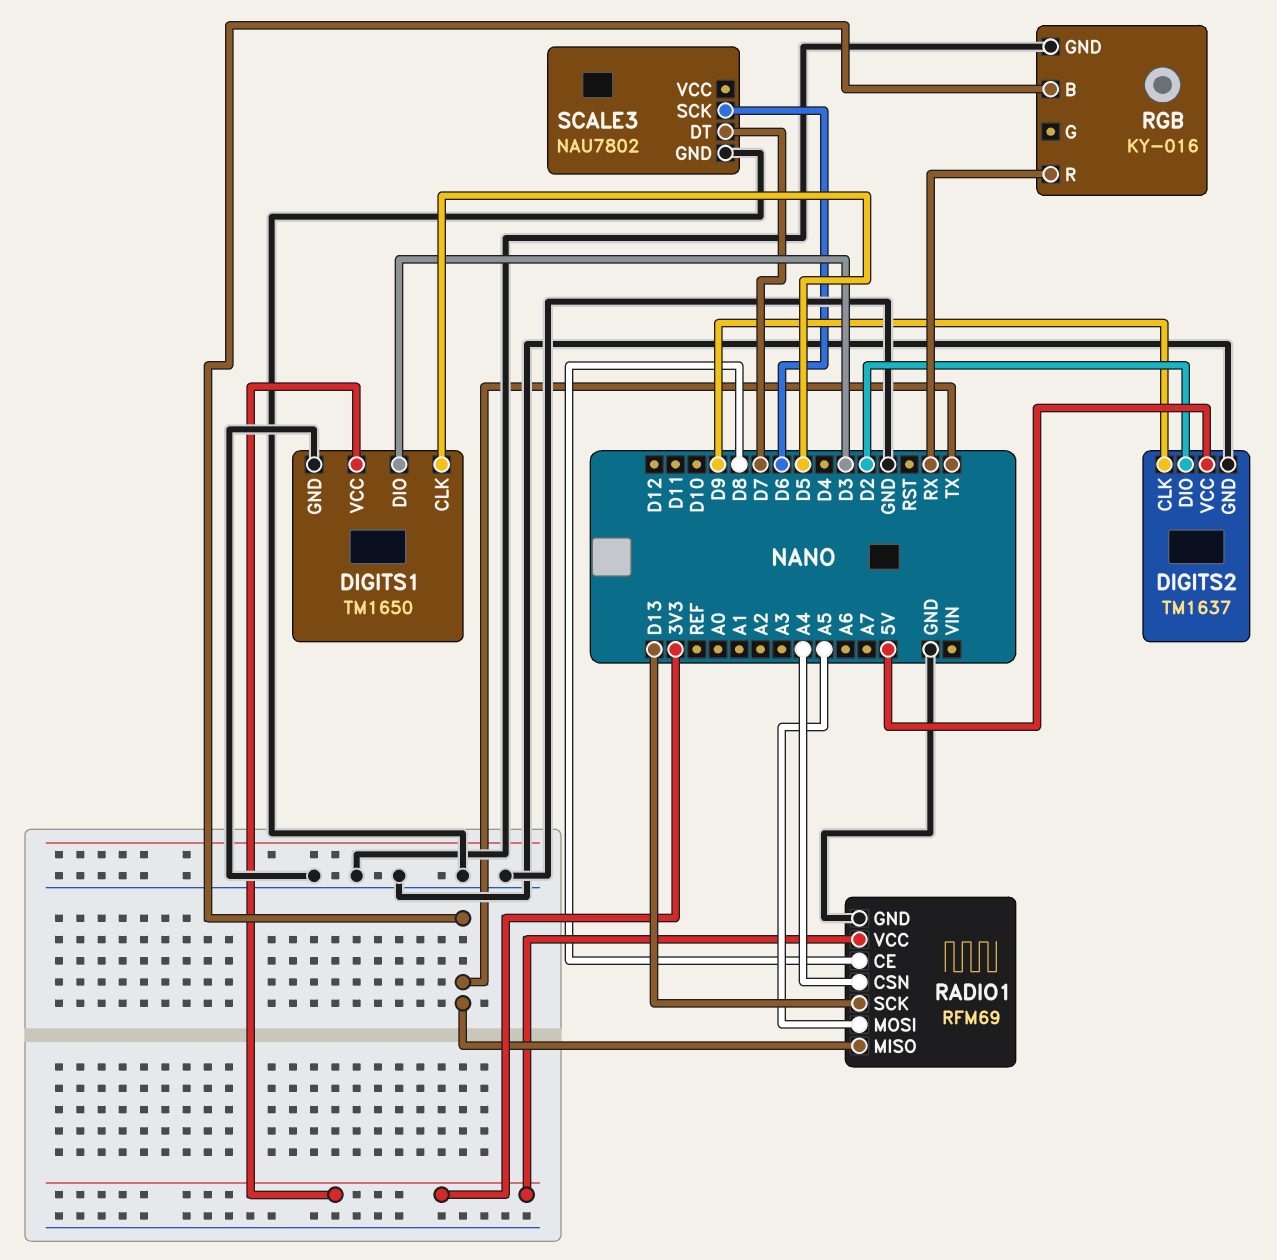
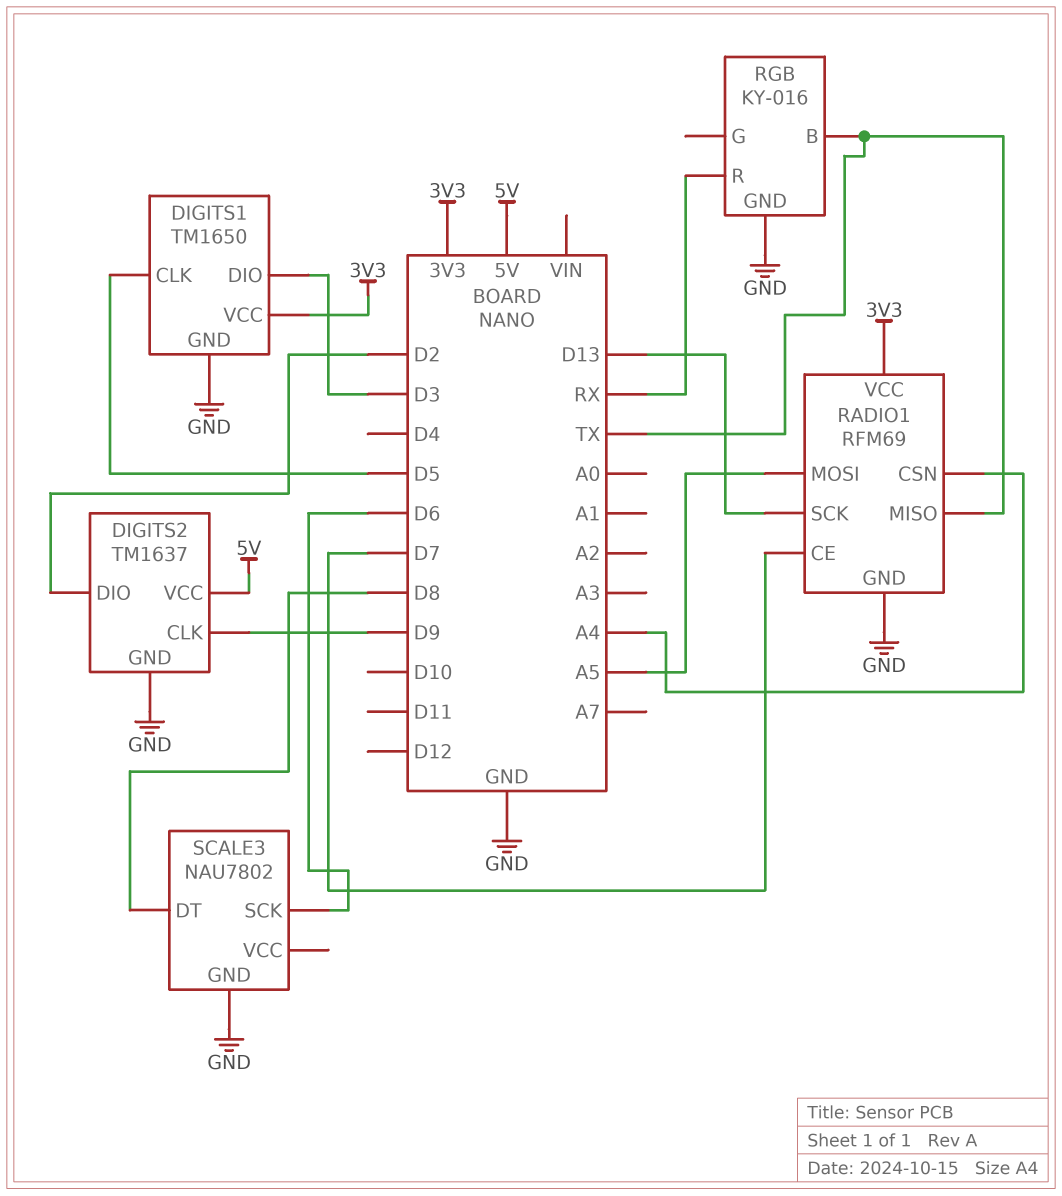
RADIO1 pin CE: D8 -> D7
SCALE3 pin DT: D7 -> D8

